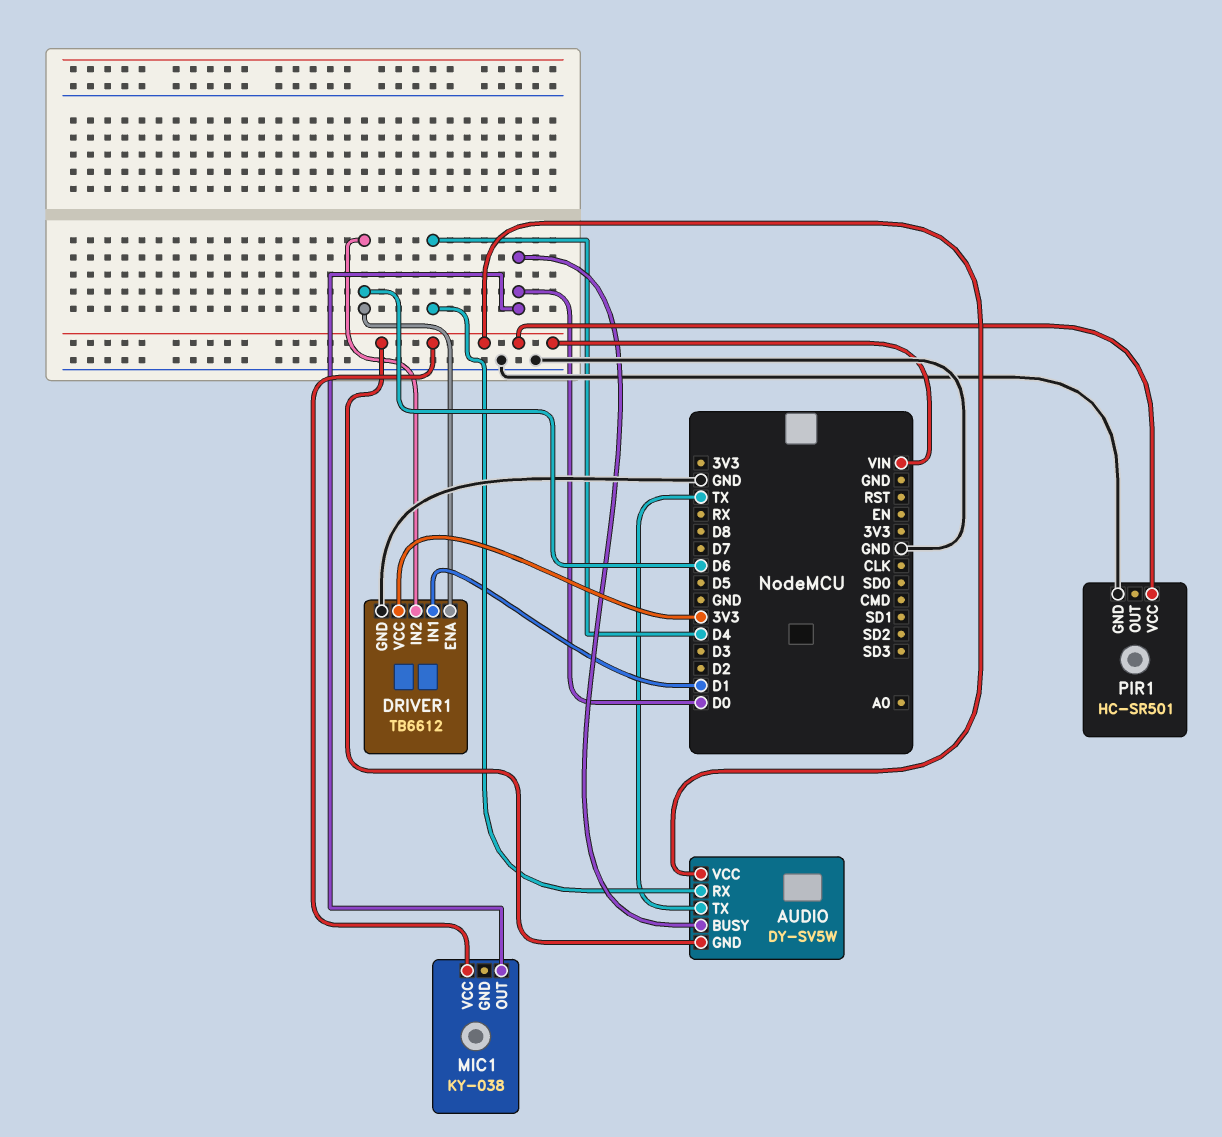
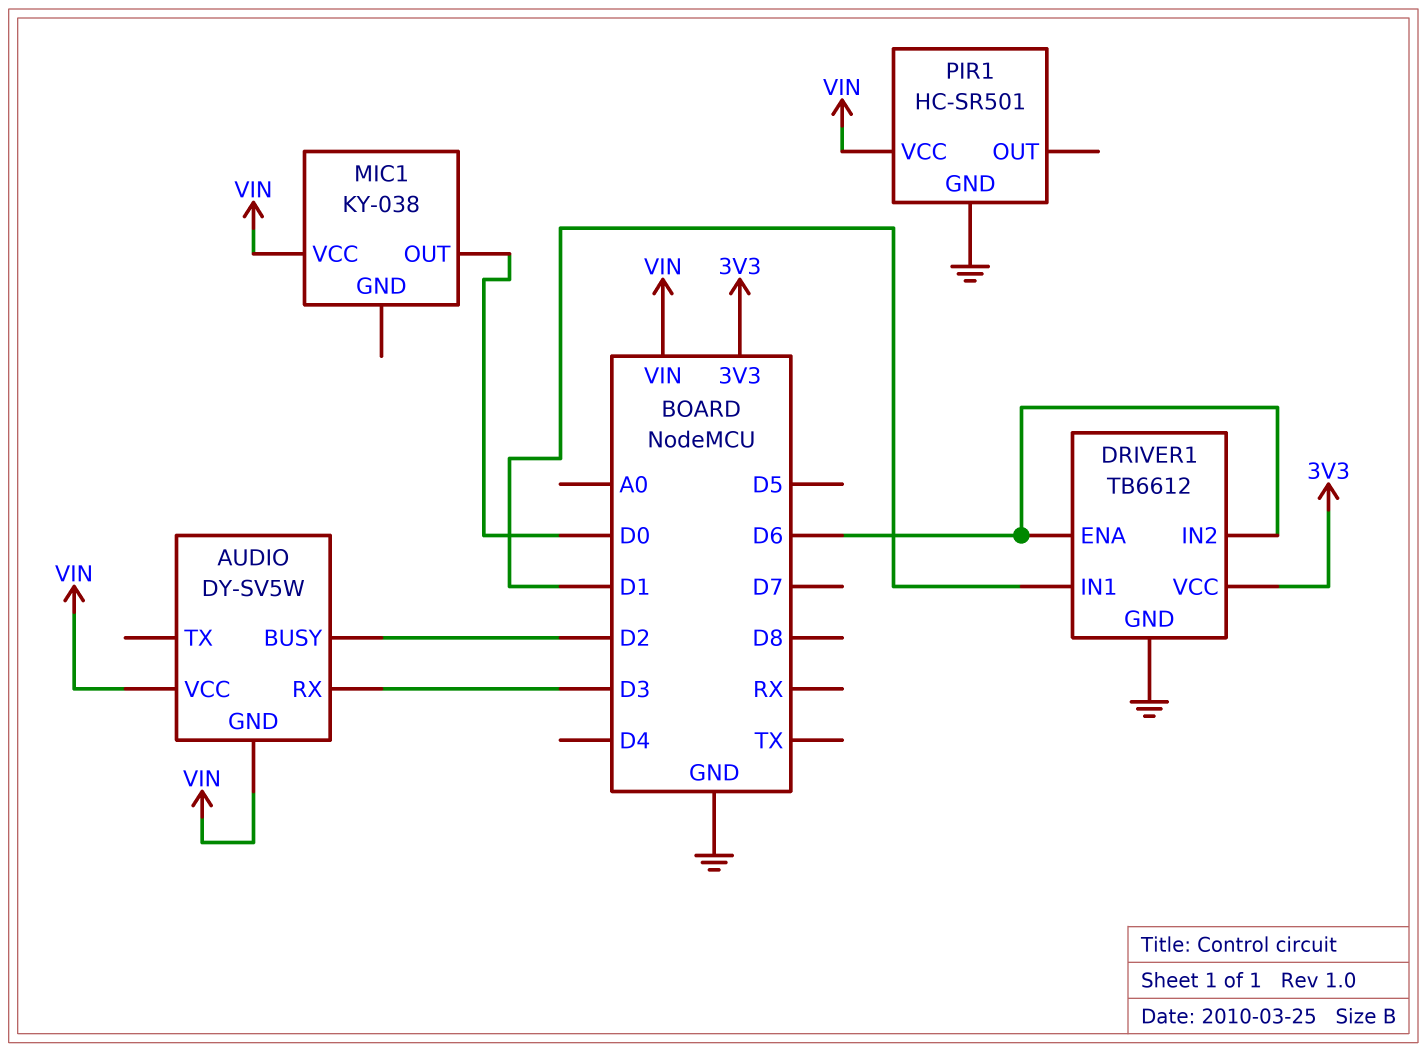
AUDIO pin BUSY: D0 -> D2
AUDIO pin RX: D4 -> D3
AUDIO pin TX: TX -> none

